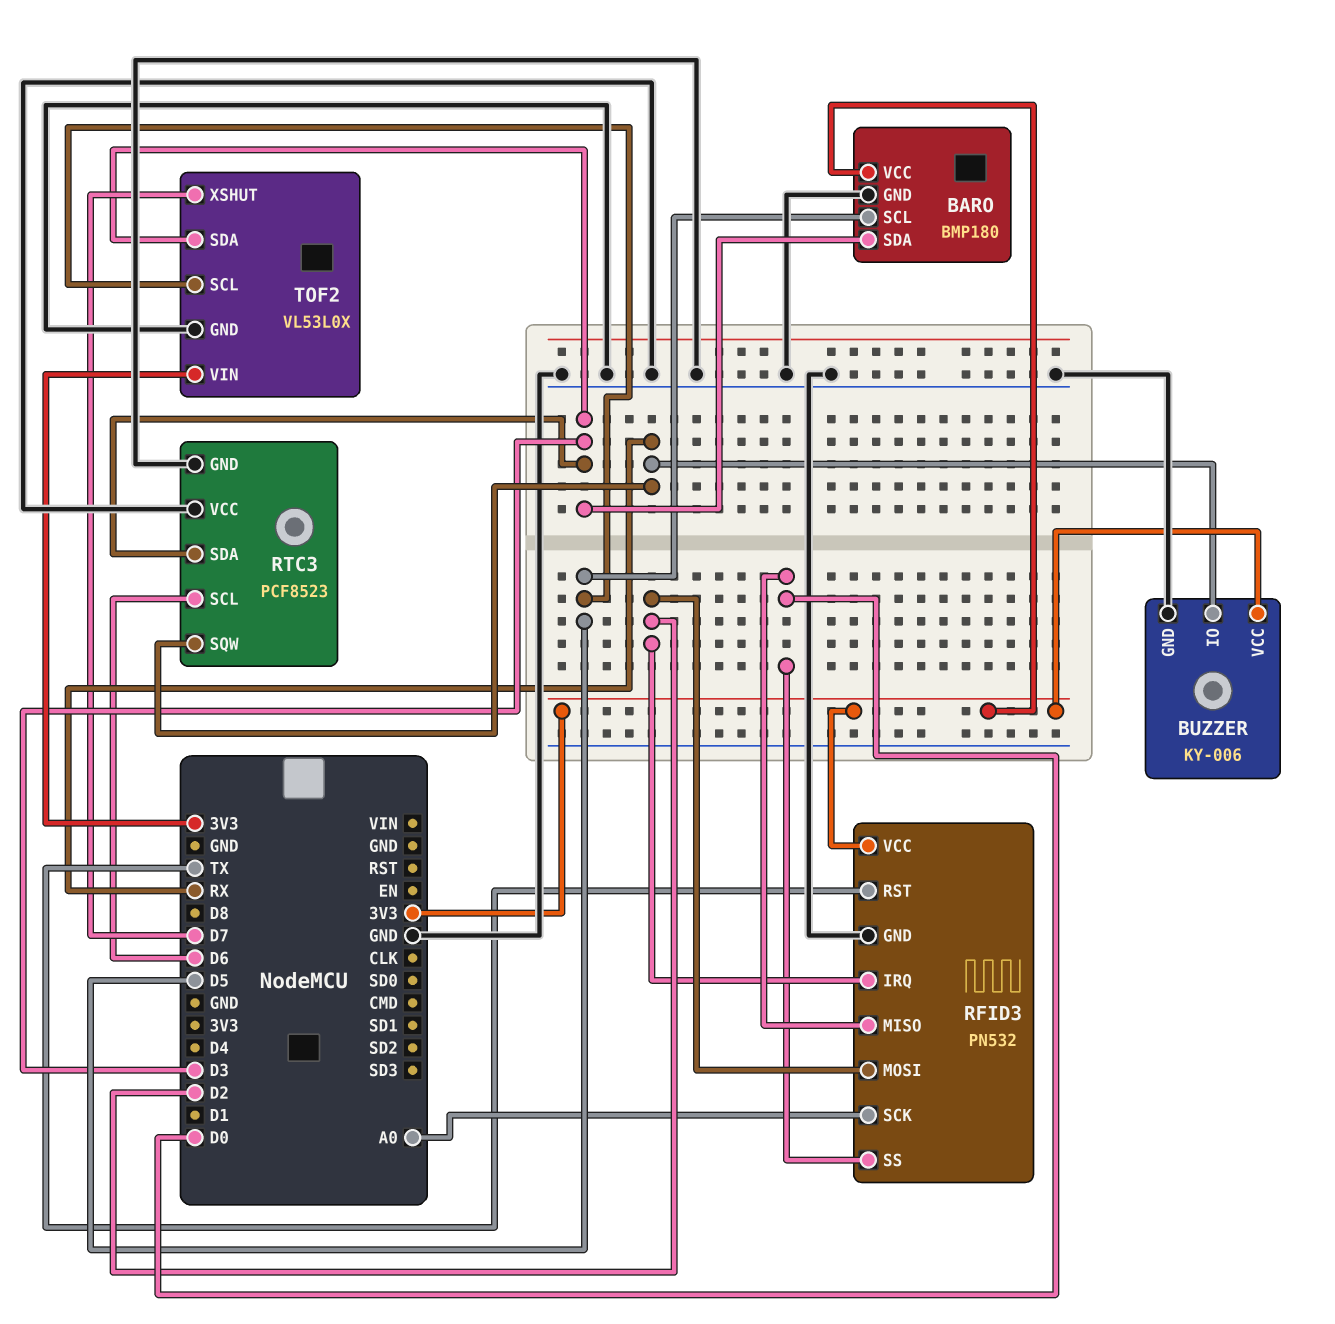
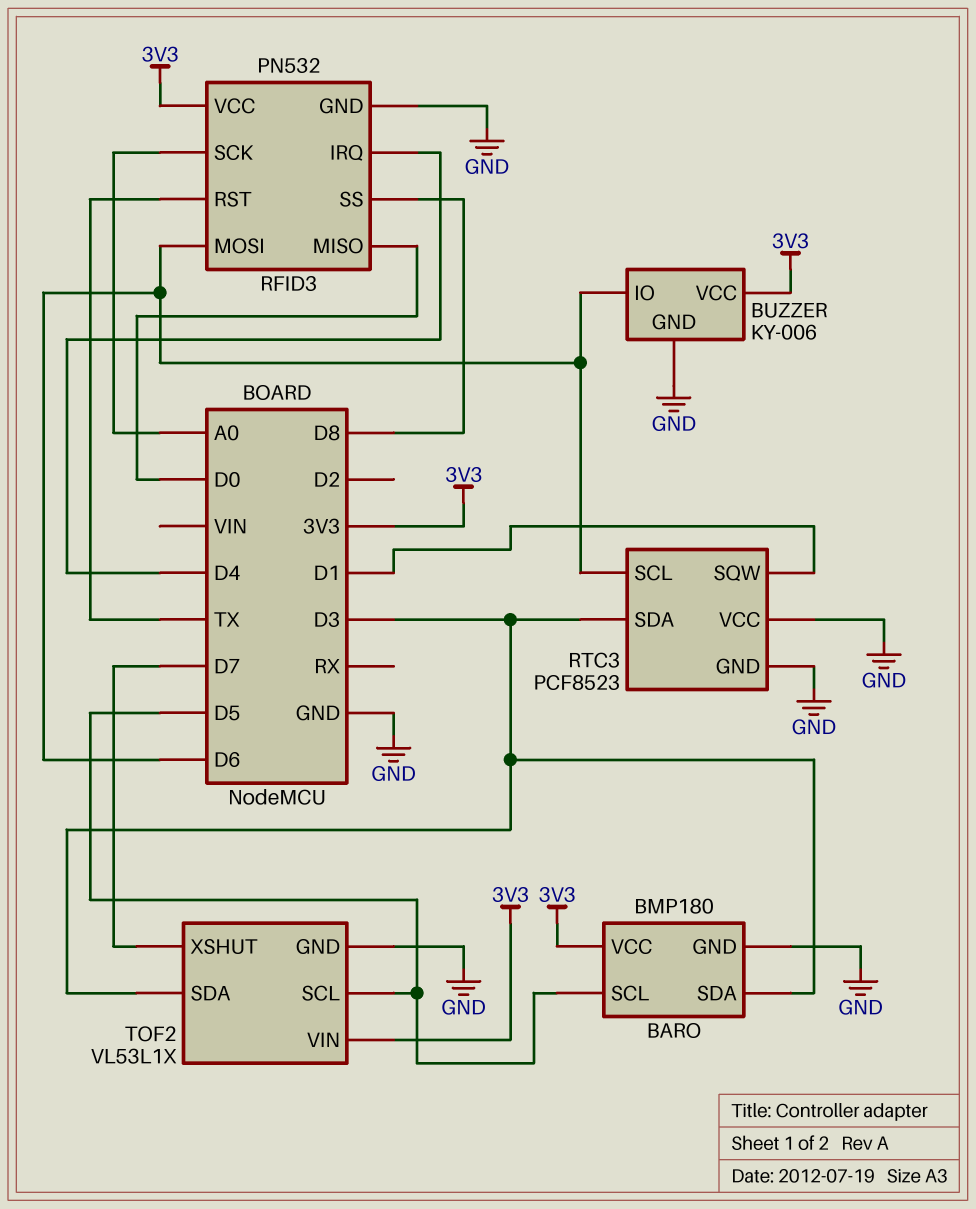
BUZZER pin IO: RX -> D6
RFID3 pin IRQ: D2 -> D4
RFID3 pin MOSI: D2 -> D6
RFID3 pin SS: D0 -> D8
RTC3 pin SQW: RX -> D1
TOF2: VL53L0X -> VL53L1X

